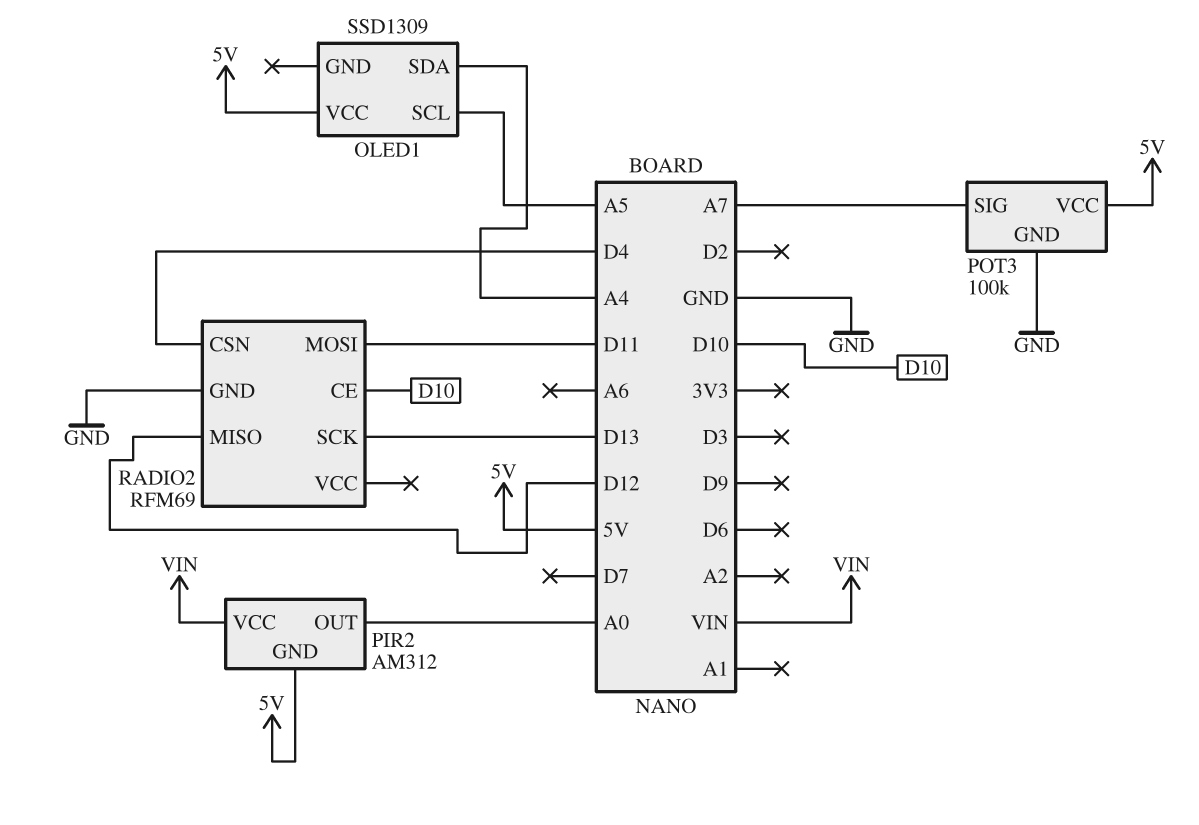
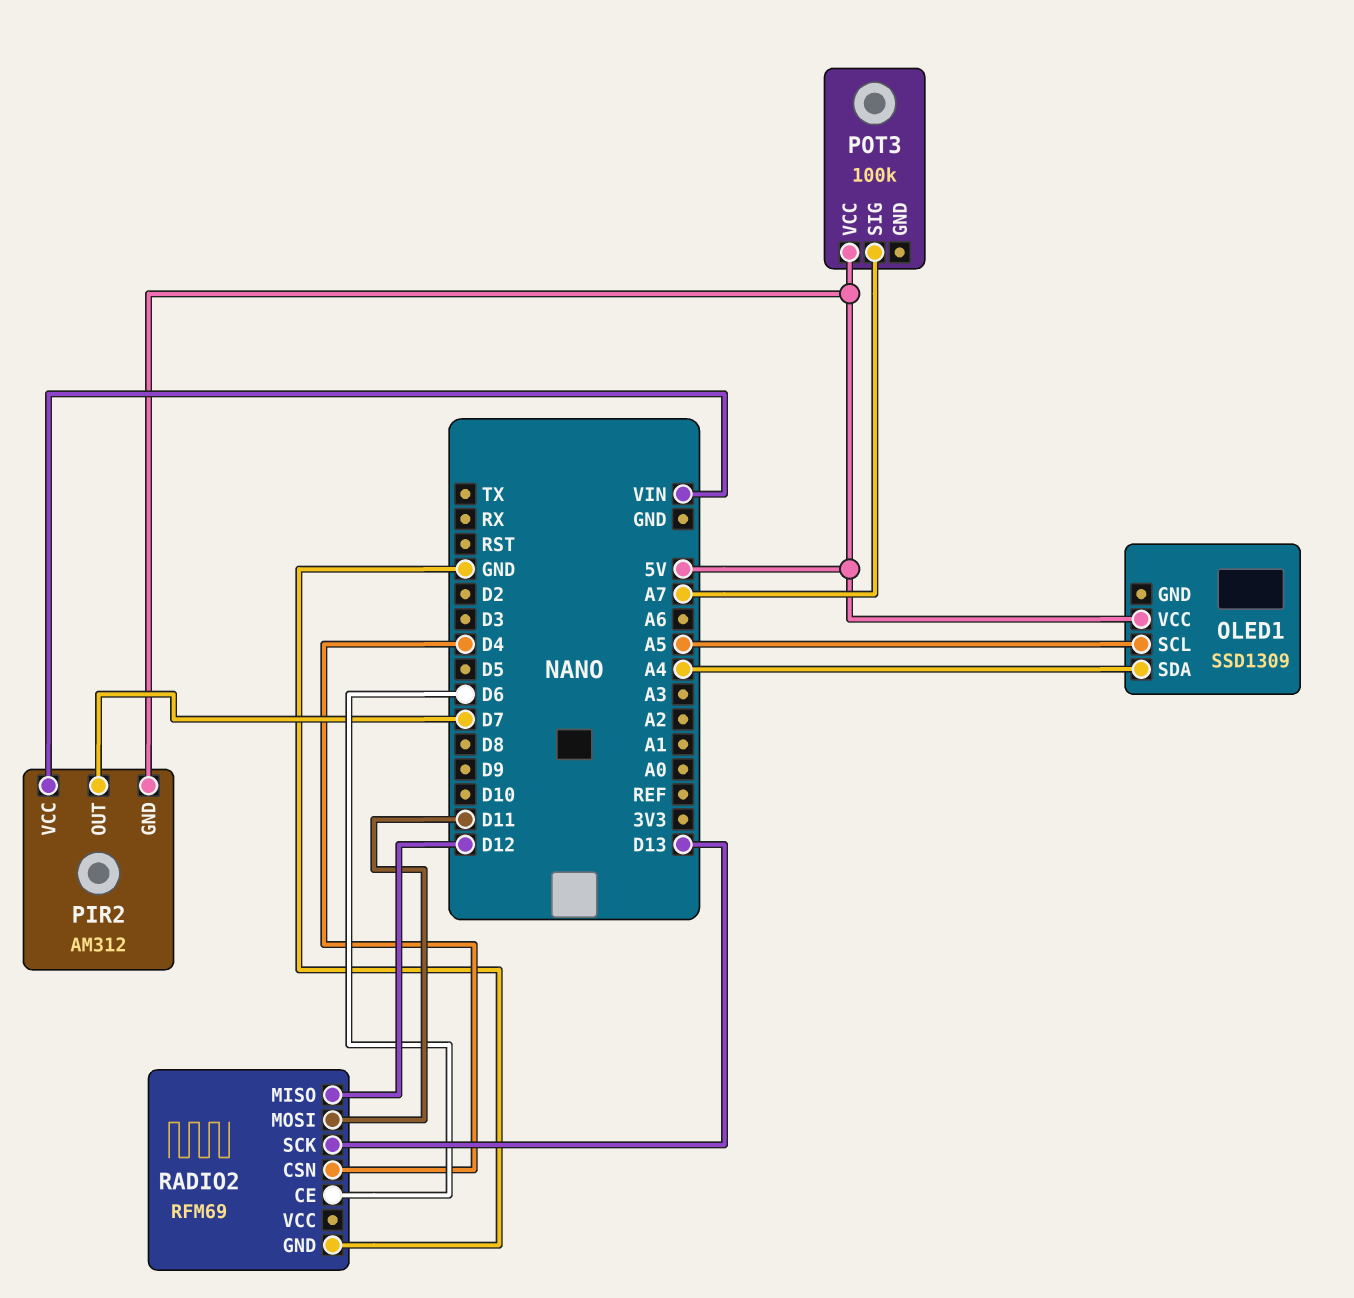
PIR2 pin OUT: A0 -> D7
POT3 pin GND: GND -> none
RADIO2 pin CE: D10 -> D6

